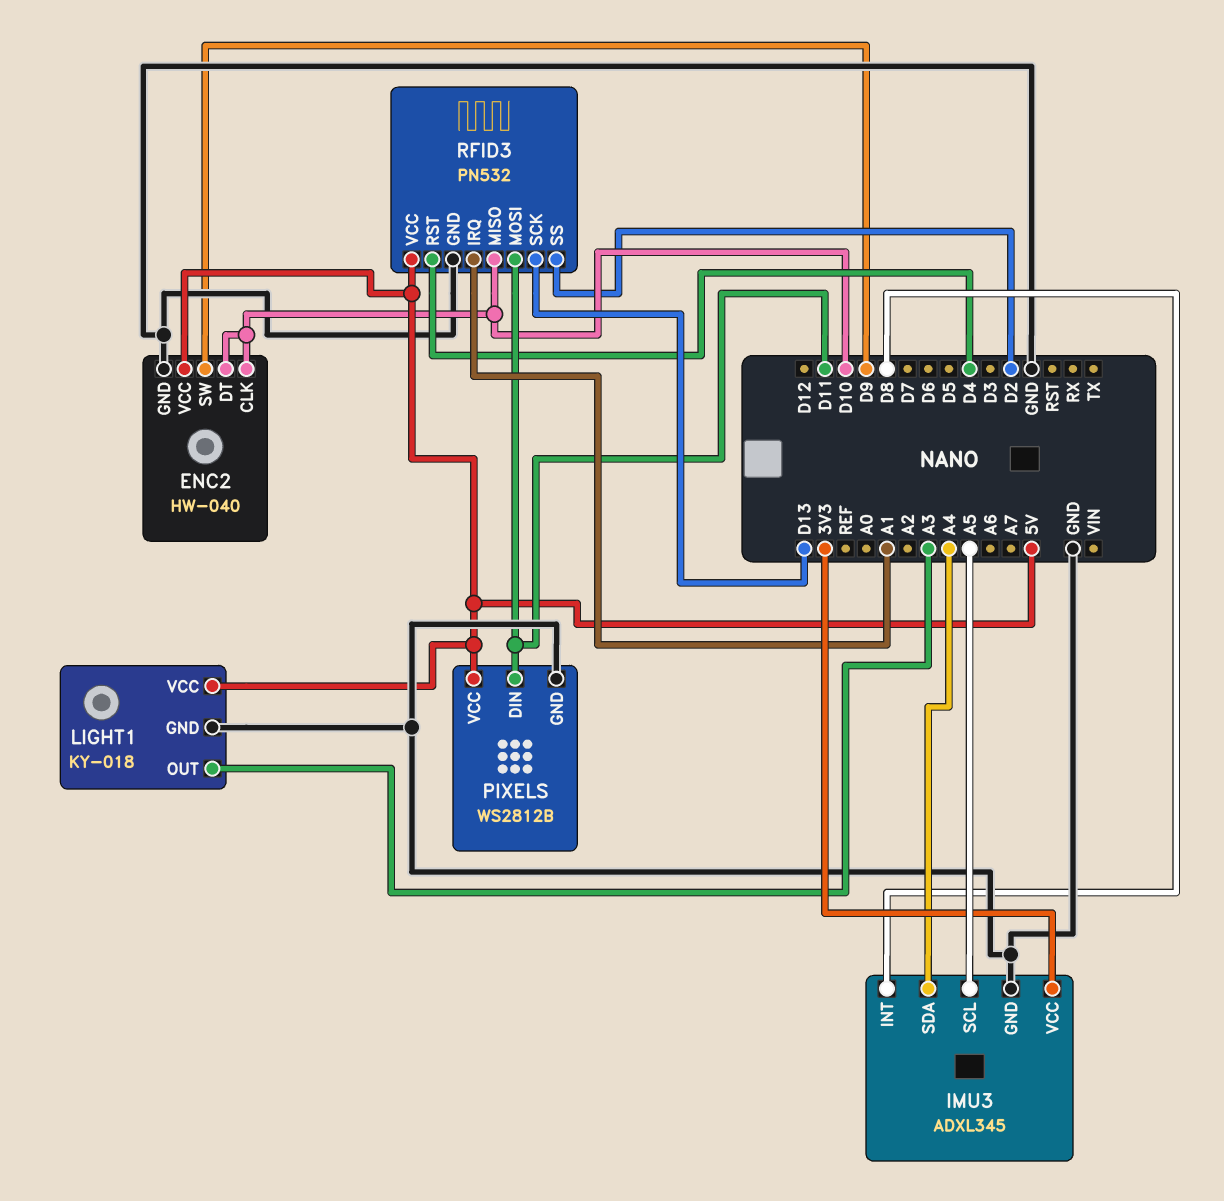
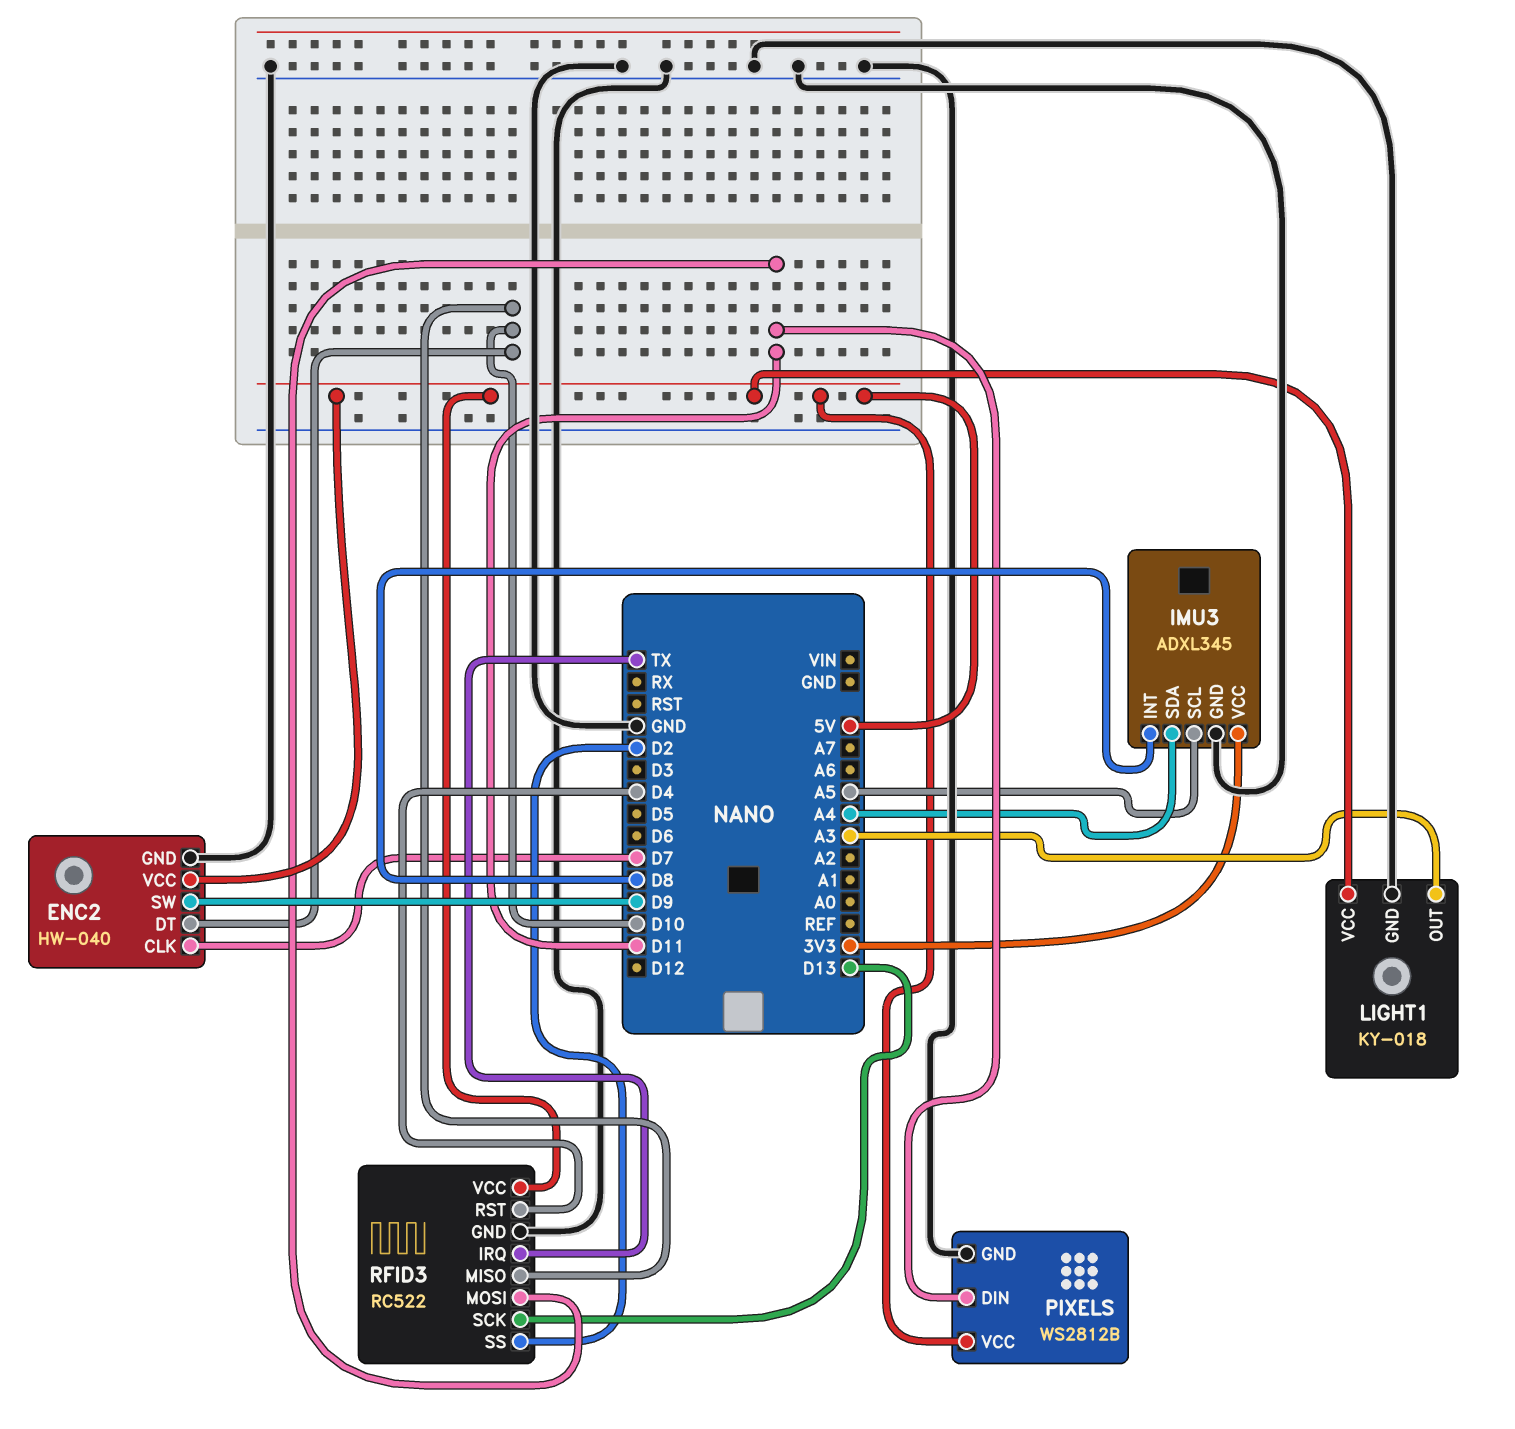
ENC2 pin CLK: D10 -> D7
RFID3: PN532 -> RC522
RFID3 pin IRQ: A1 -> TX

